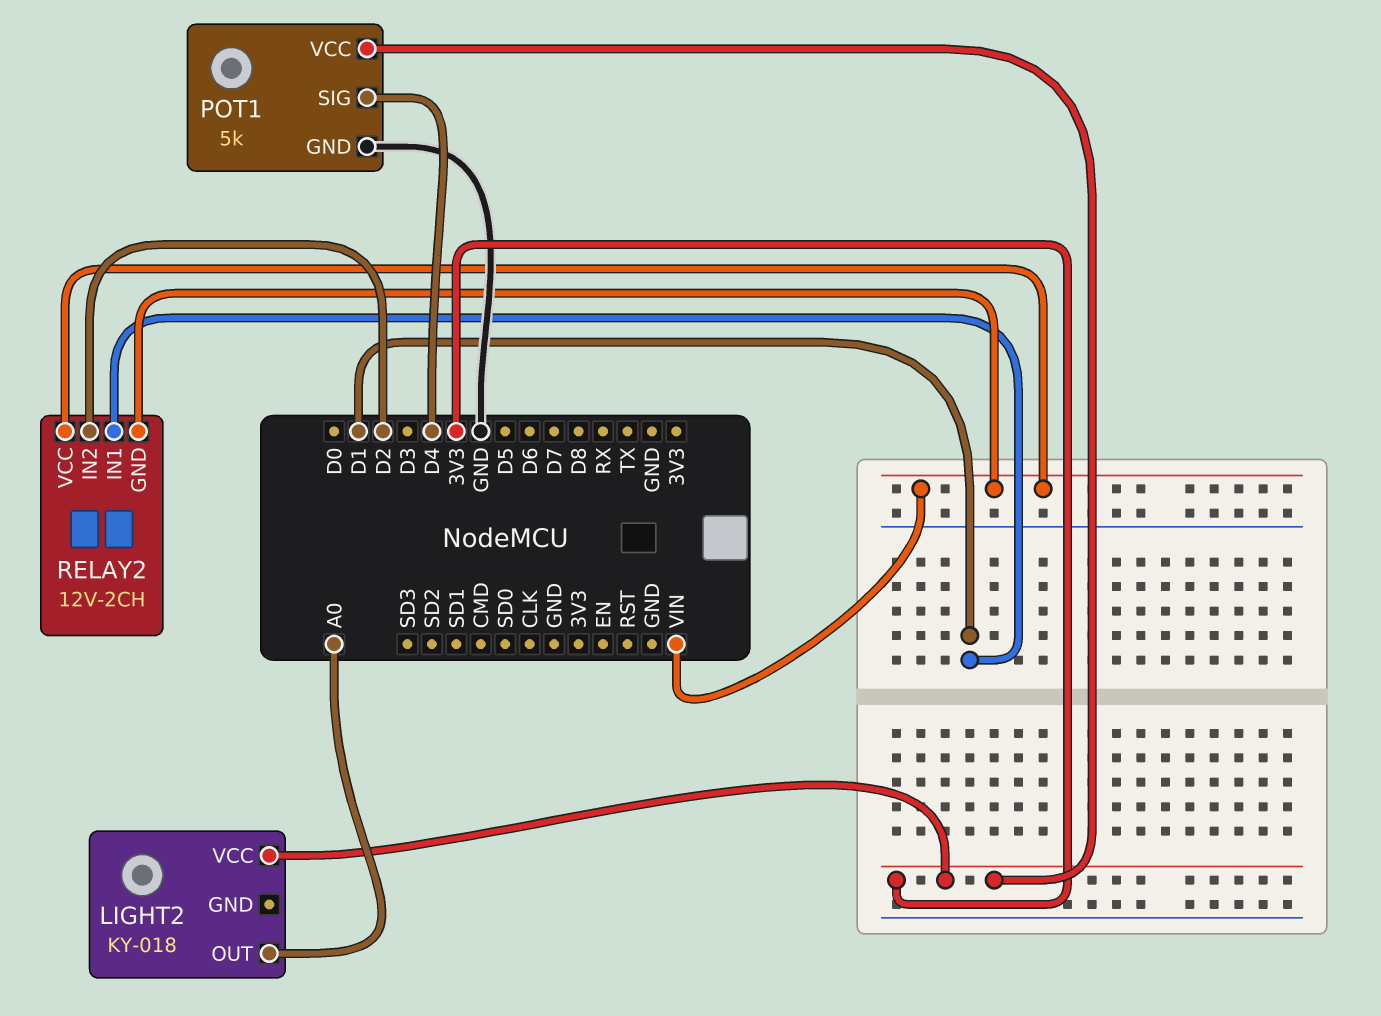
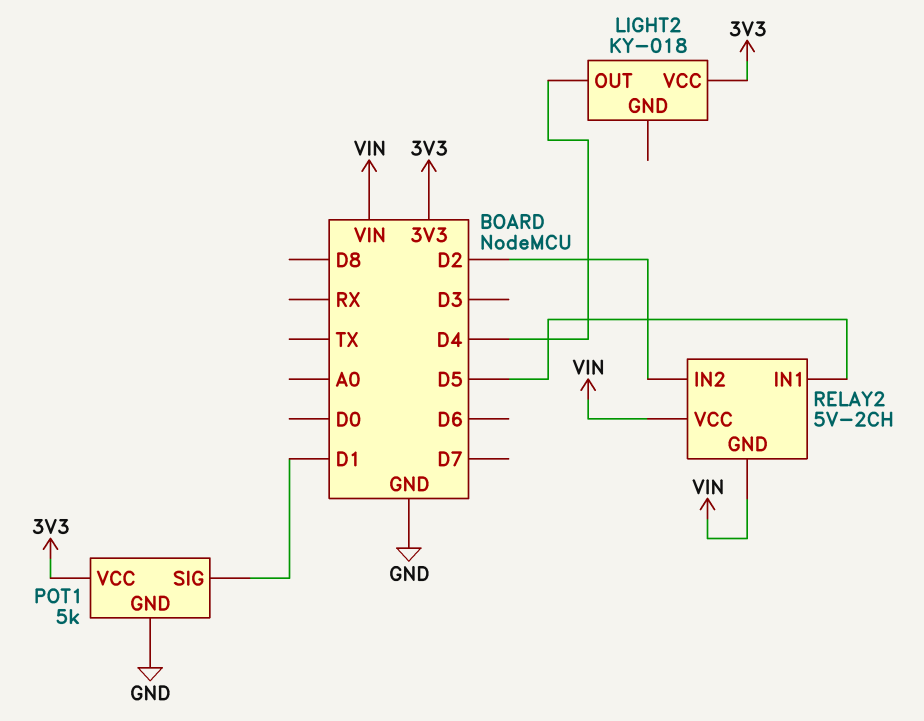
LIGHT2 pin OUT: A0 -> D4
POT1 pin SIG: D4 -> D1
RELAY2: 12V-2CH -> 5V-2CH
RELAY2 pin IN1: D1 -> D5

